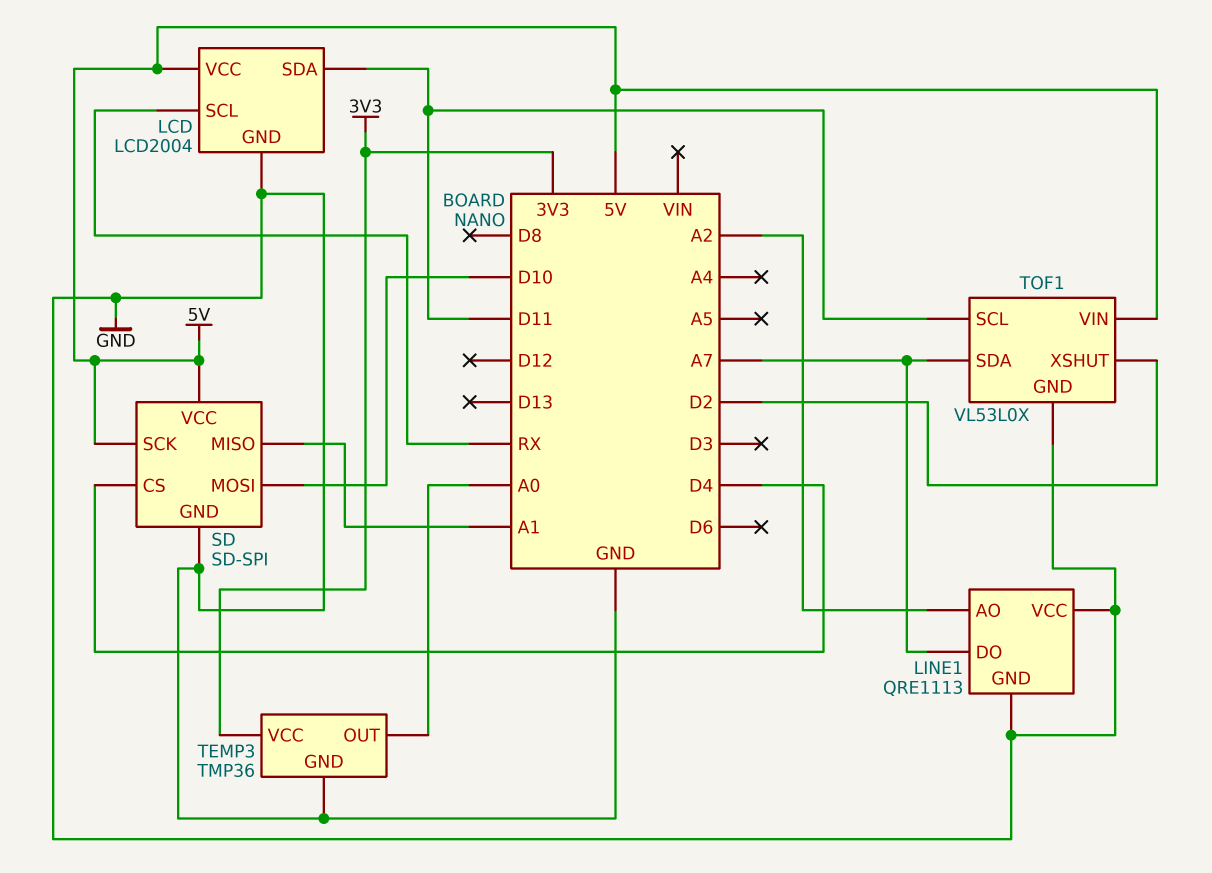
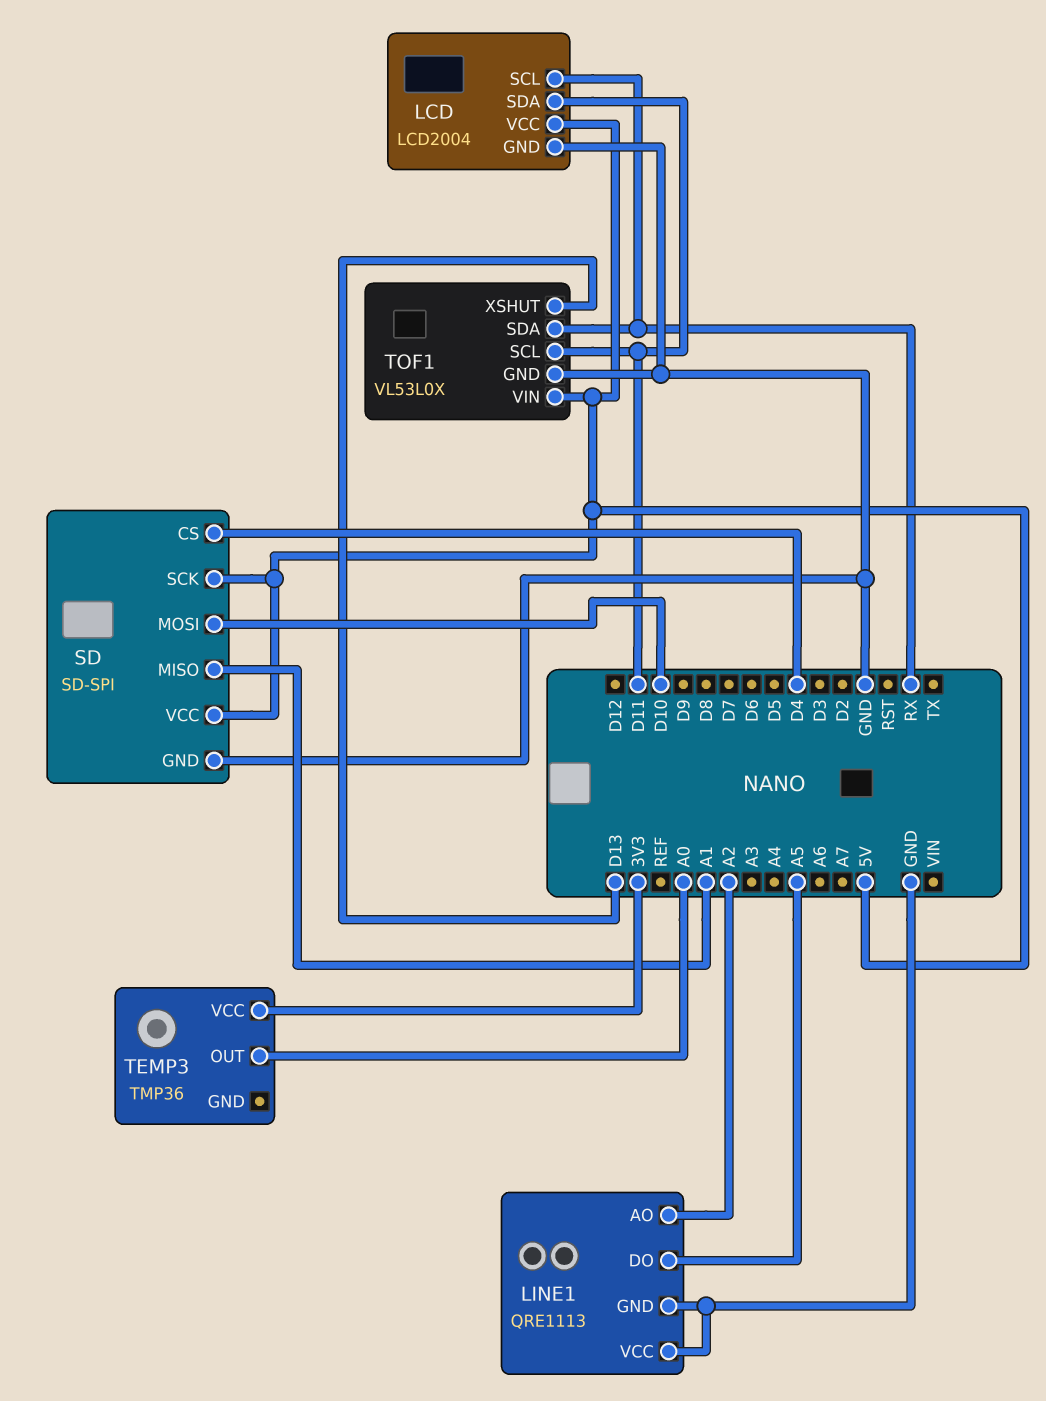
LINE1 pin DO: A7 -> A5
TEMP3 pin GND: GND -> none
TOF1 pin SDA: A7 -> RX
TOF1 pin XSHUT: D2 -> D13

